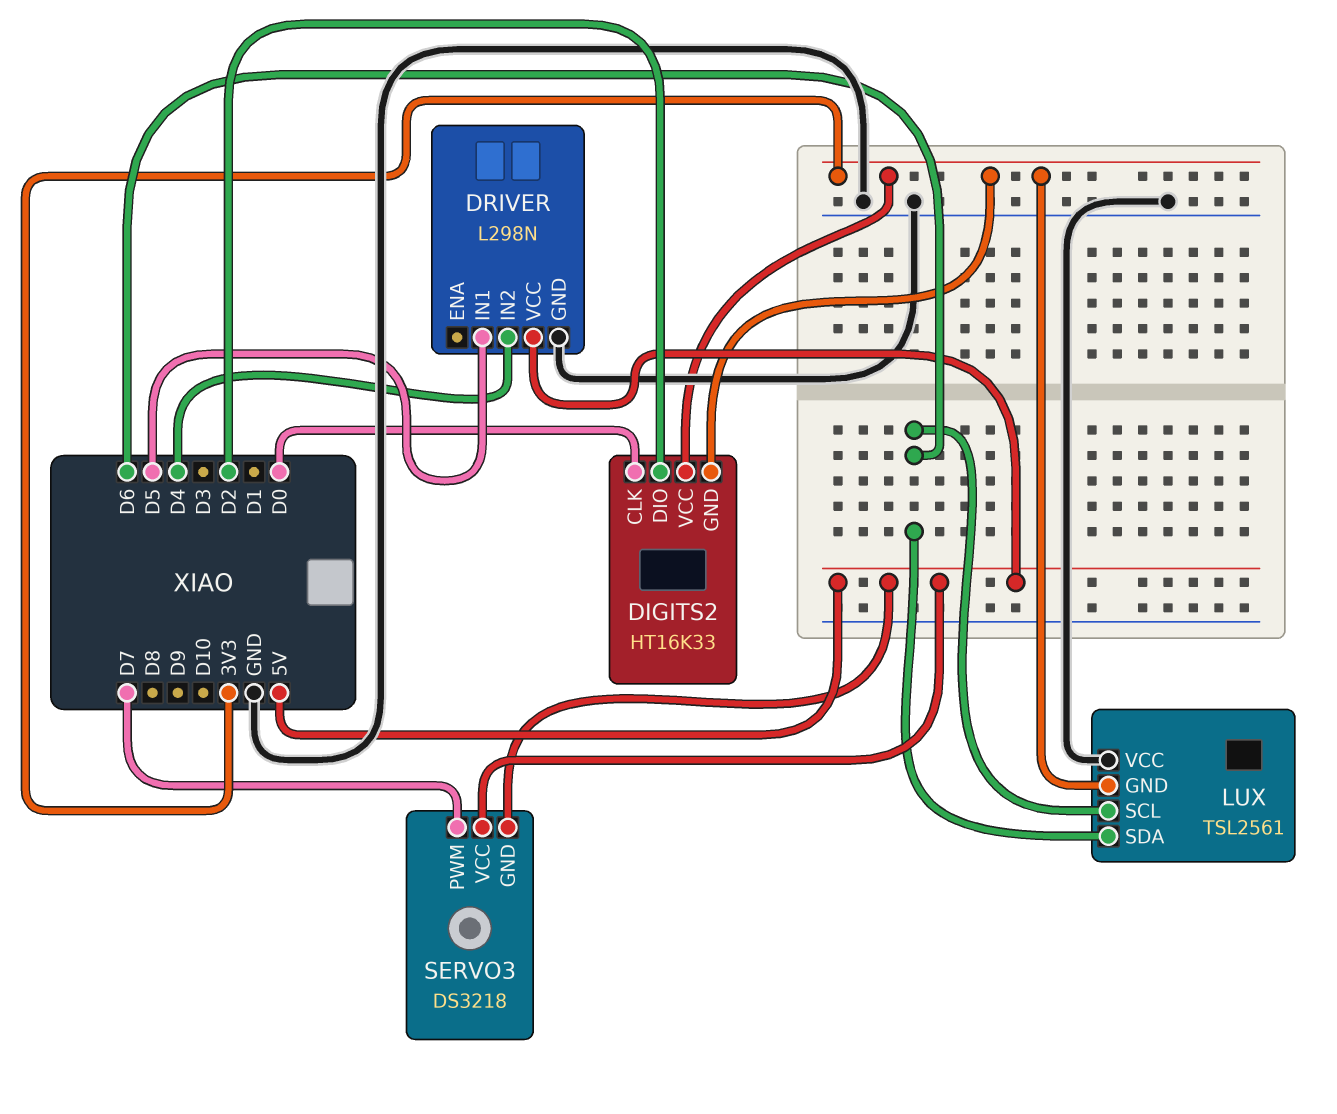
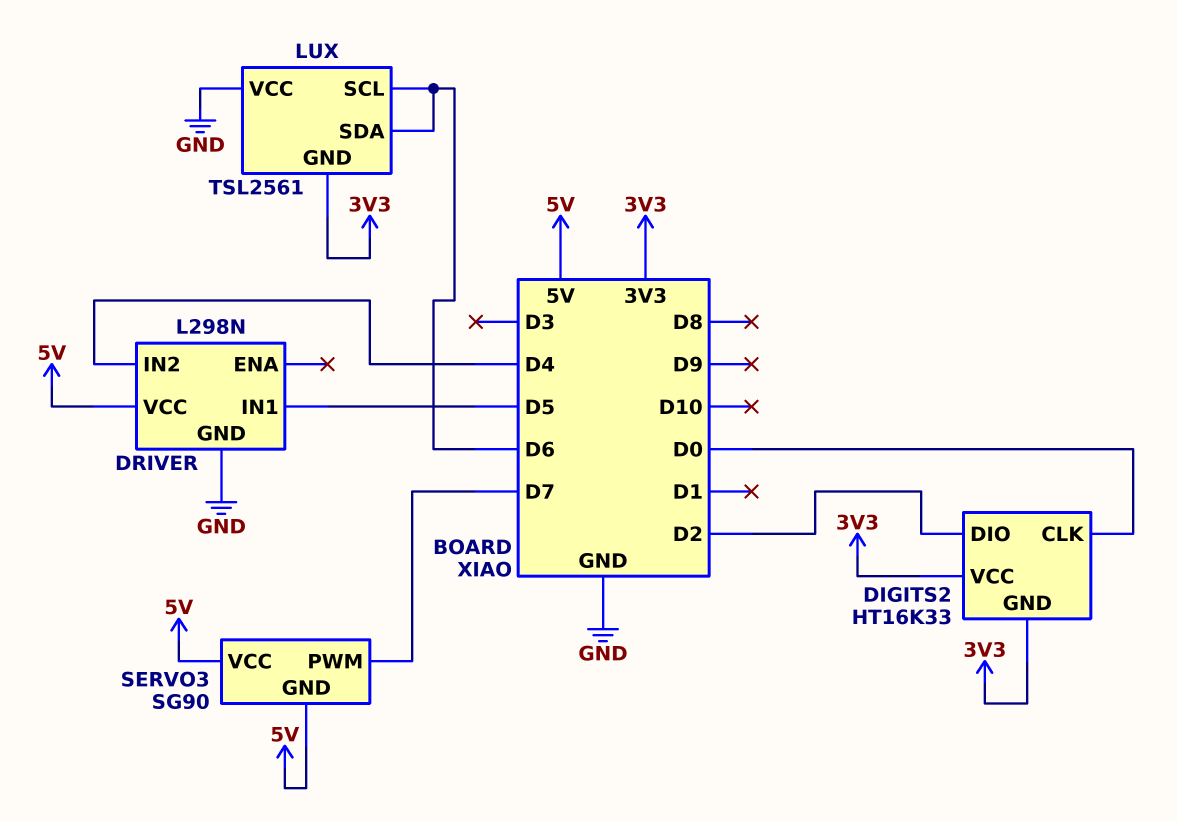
SERVO3: DS3218 -> SG90

